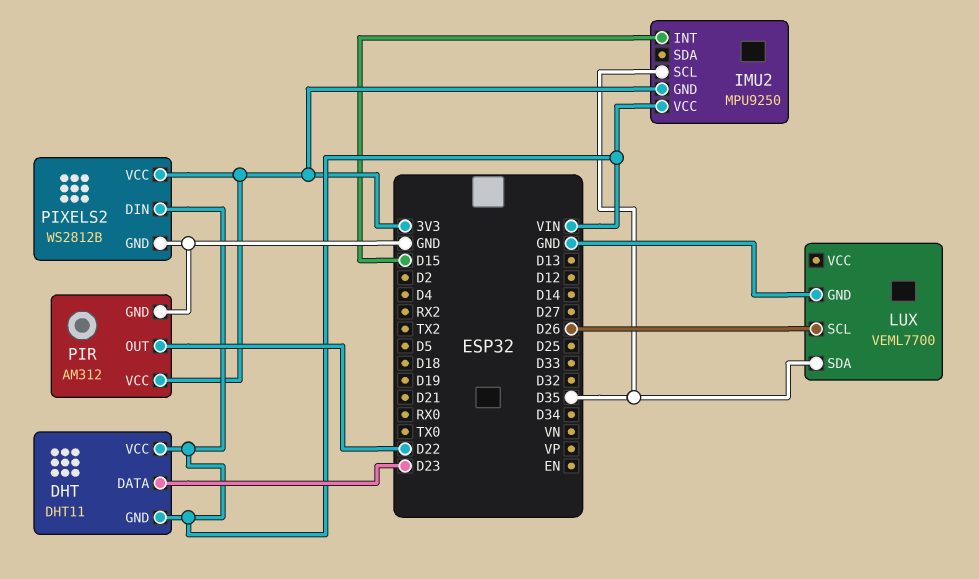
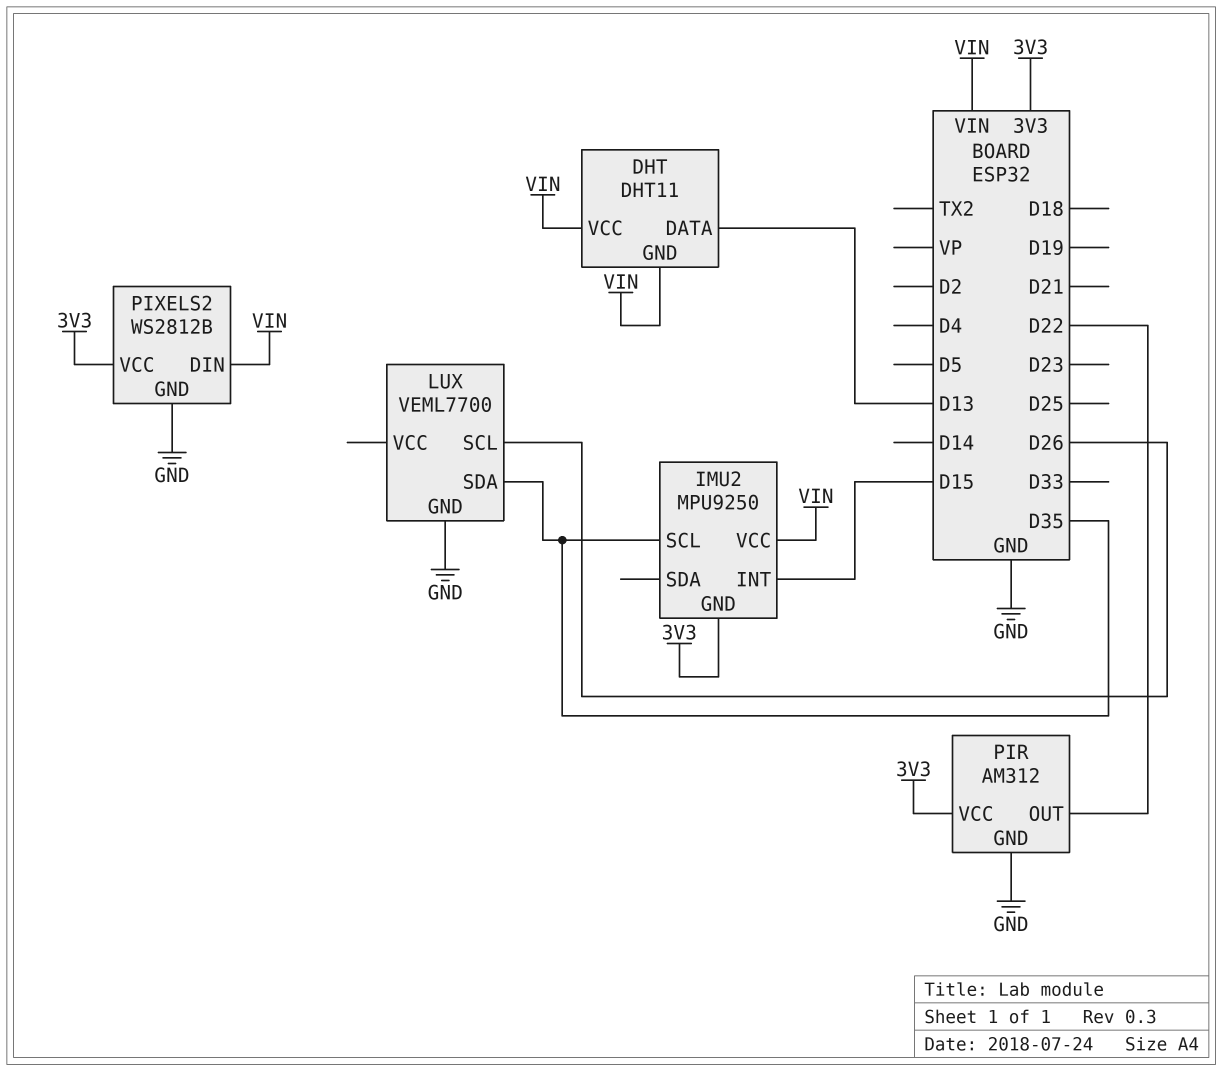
DHT pin DATA: D23 -> D13

